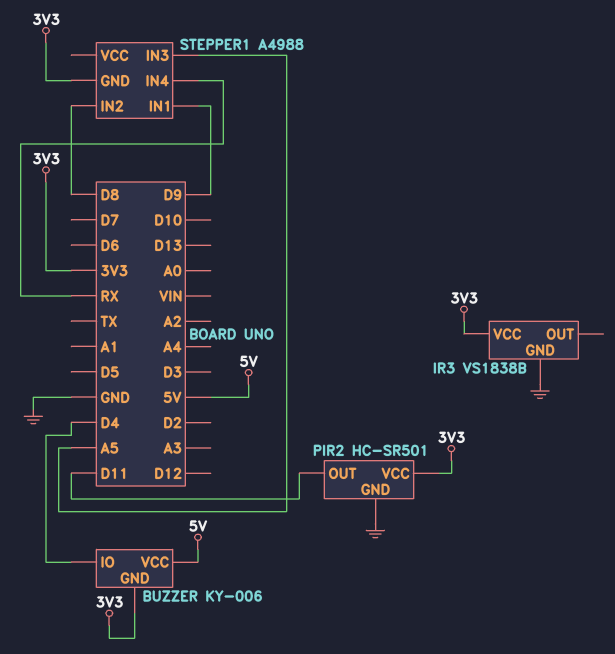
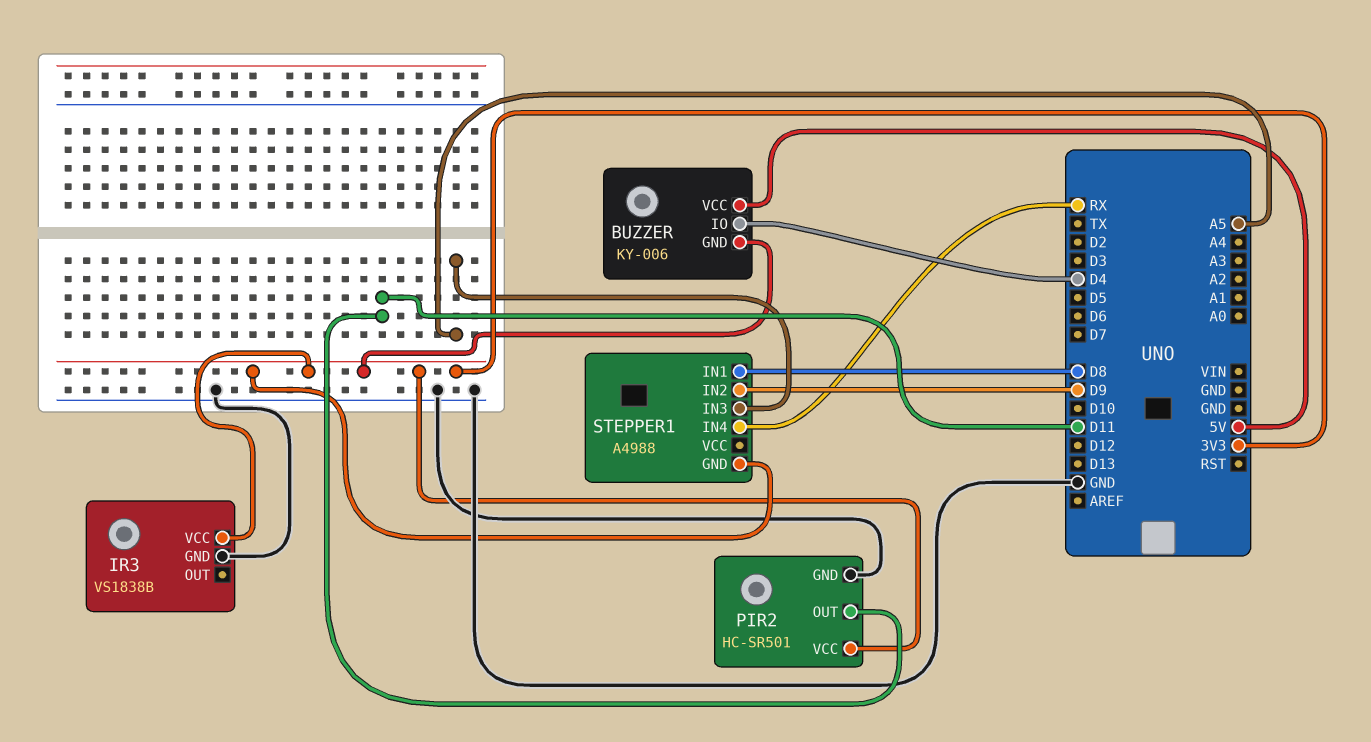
STEPPER1 pin IN1: D9 -> D8
STEPPER1 pin IN2: D8 -> D9

